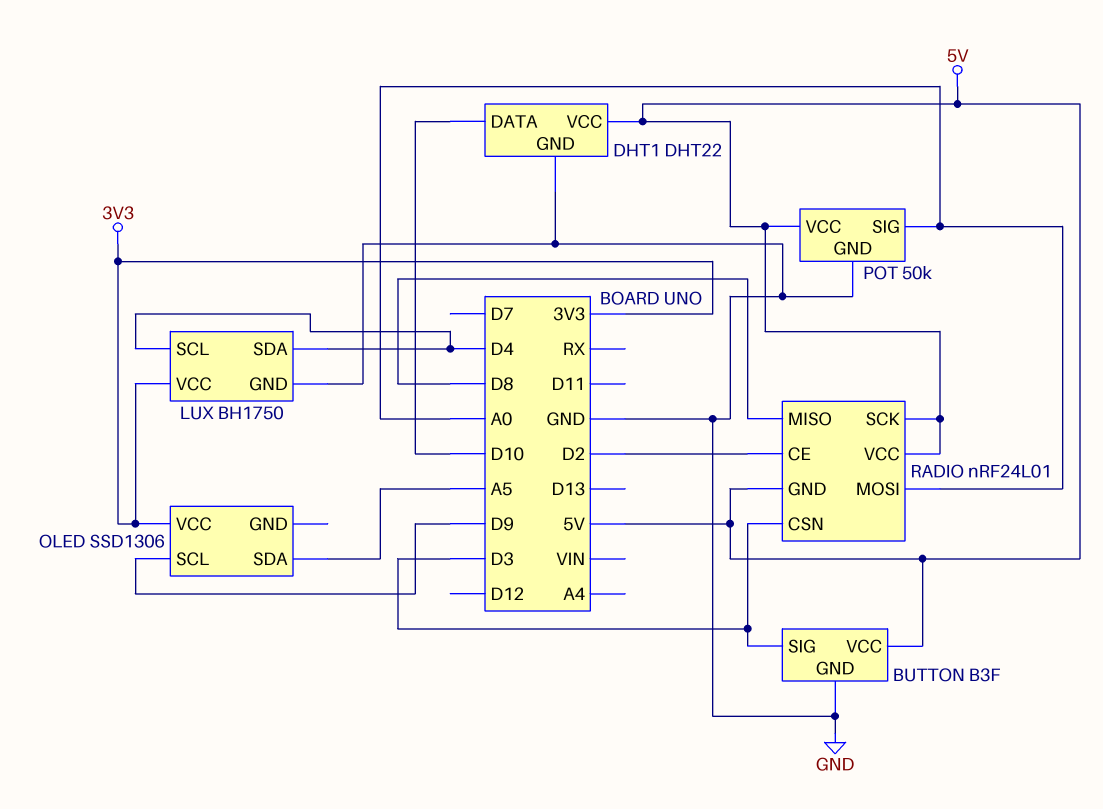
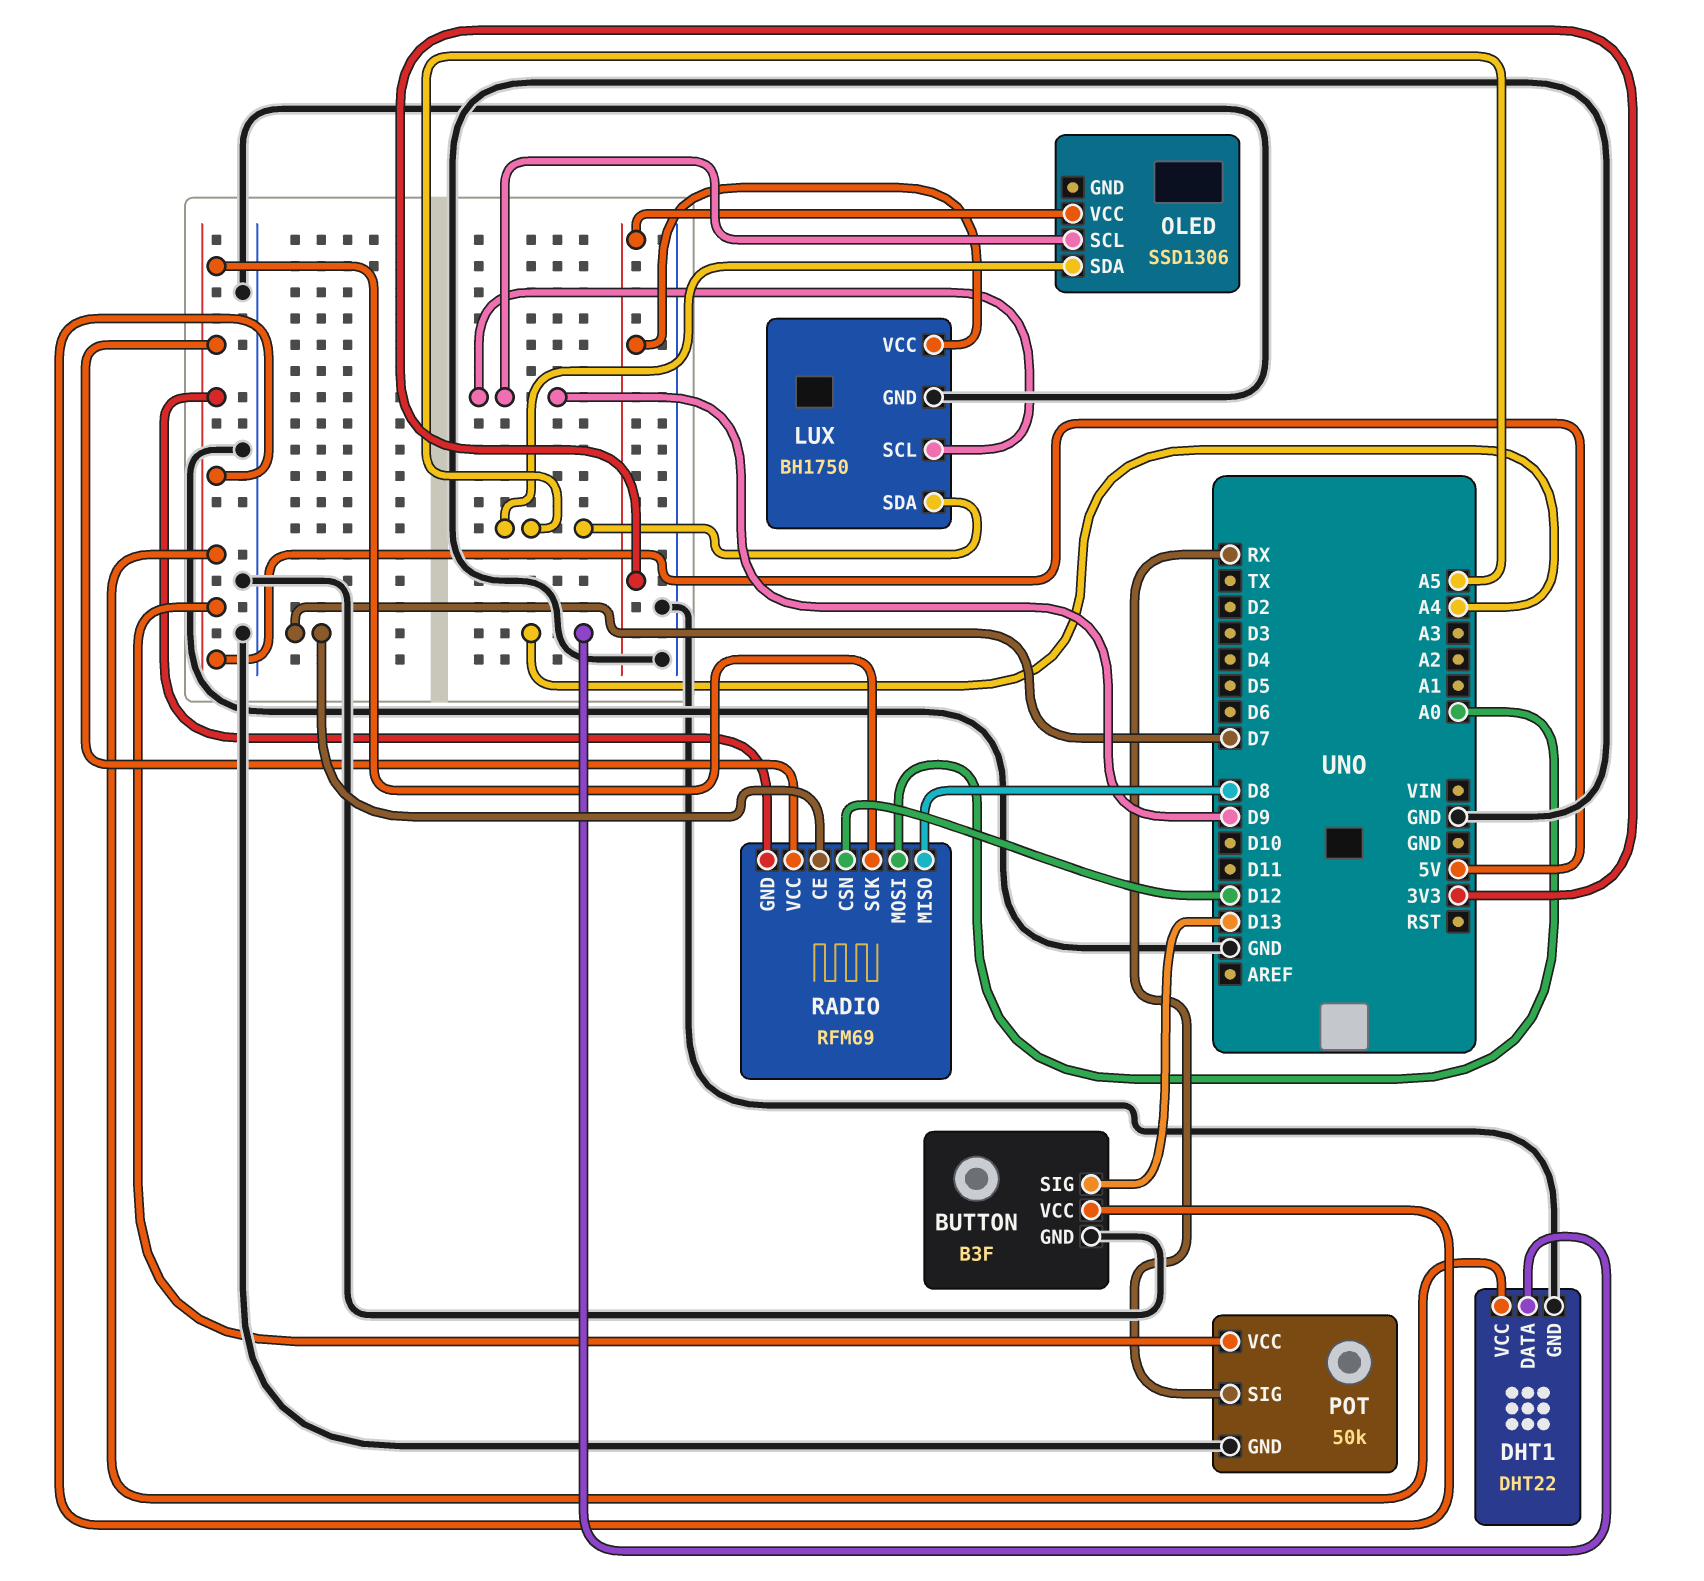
BUTTON pin SIG: D3 -> D13
DHT1 pin DATA: D10 -> A4
LUX pin SCL: D4 -> D9
LUX pin SDA: D4 -> A5
POT pin SIG: A0 -> RX
RADIO: nRF24L01 -> RFM69
RADIO pin CE: D2 -> D7
RADIO pin CSN: D3 -> D12

